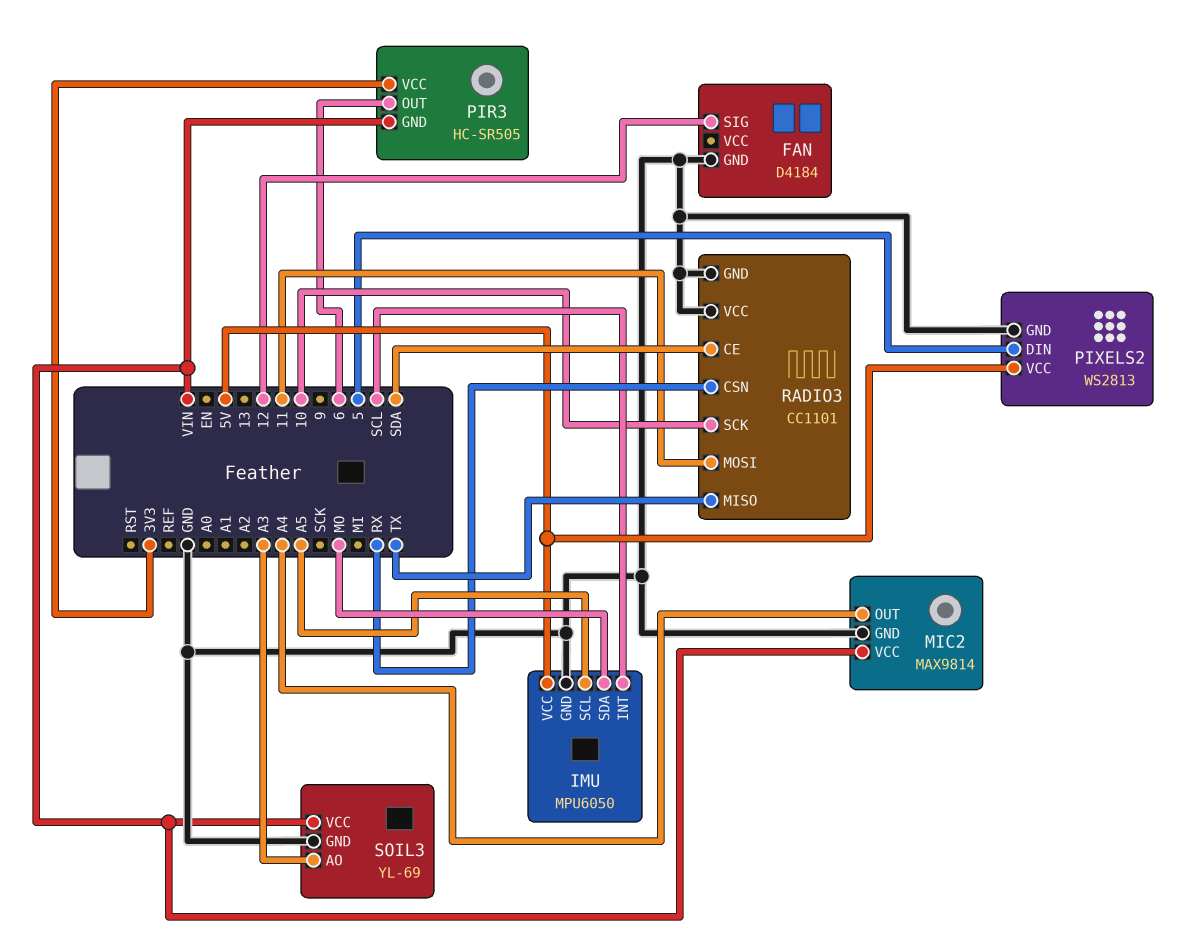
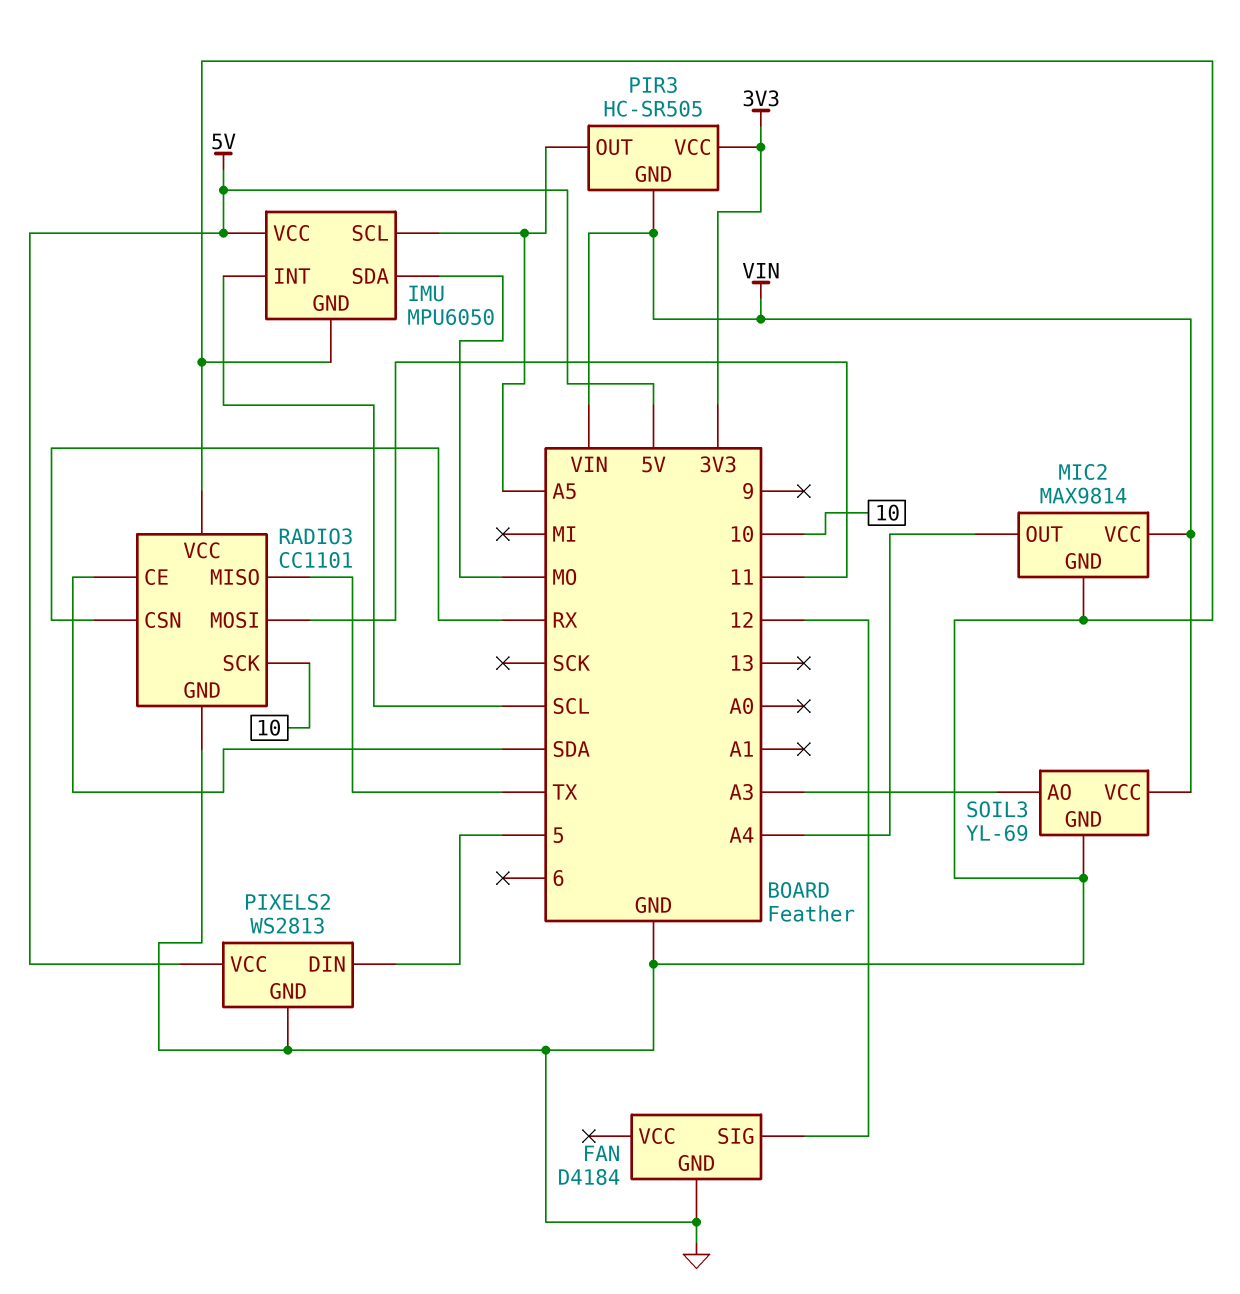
PIR3 pin OUT: 6 -> A5

